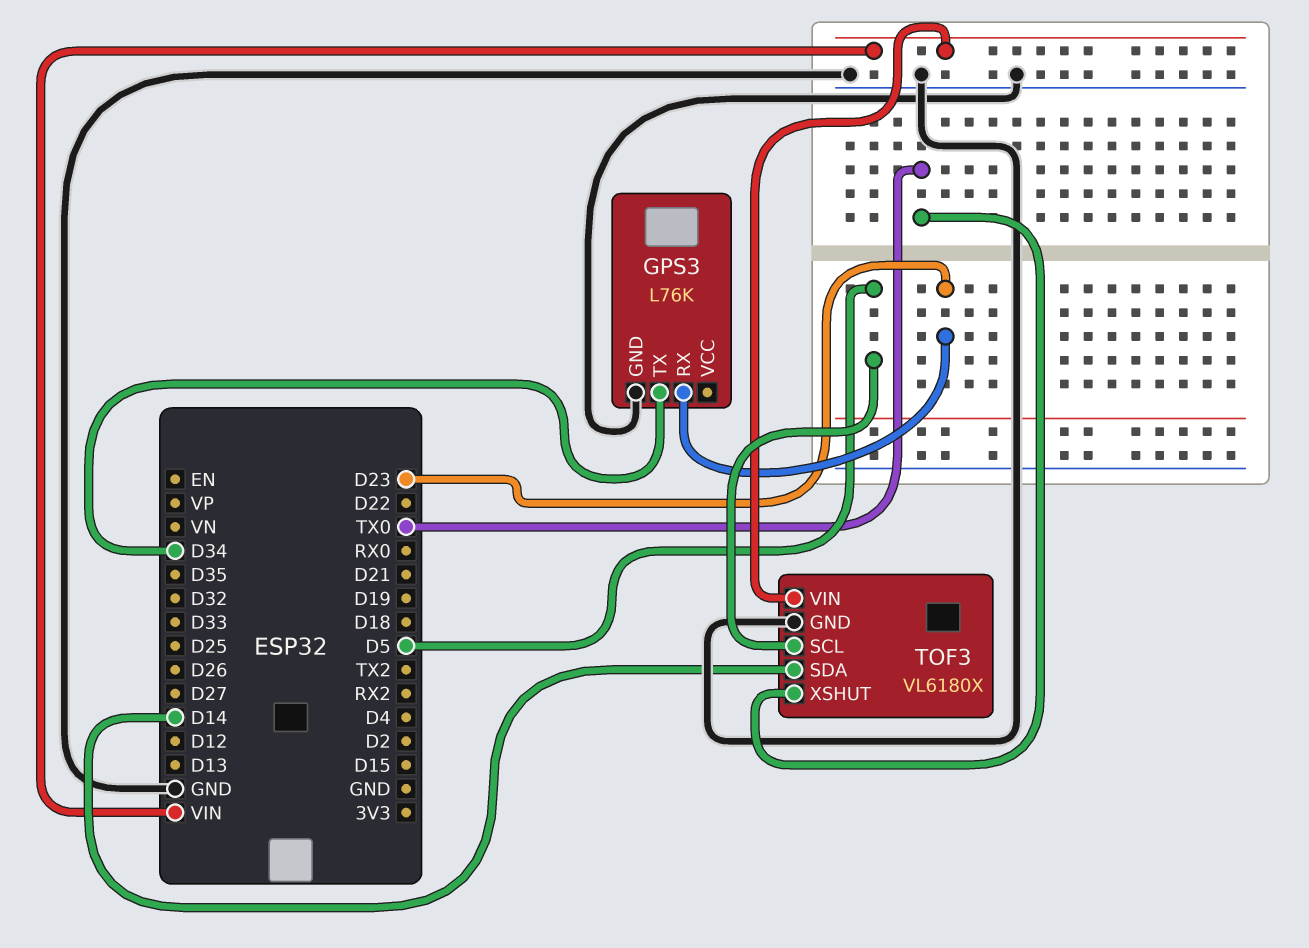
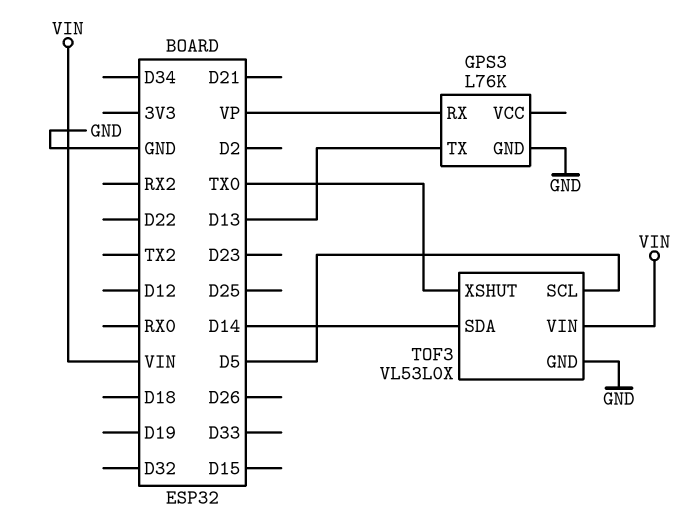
GPS3 pin RX: D23 -> VP
GPS3 pin TX: D34 -> D13
TOF3: VL6180X -> VL53L0X

